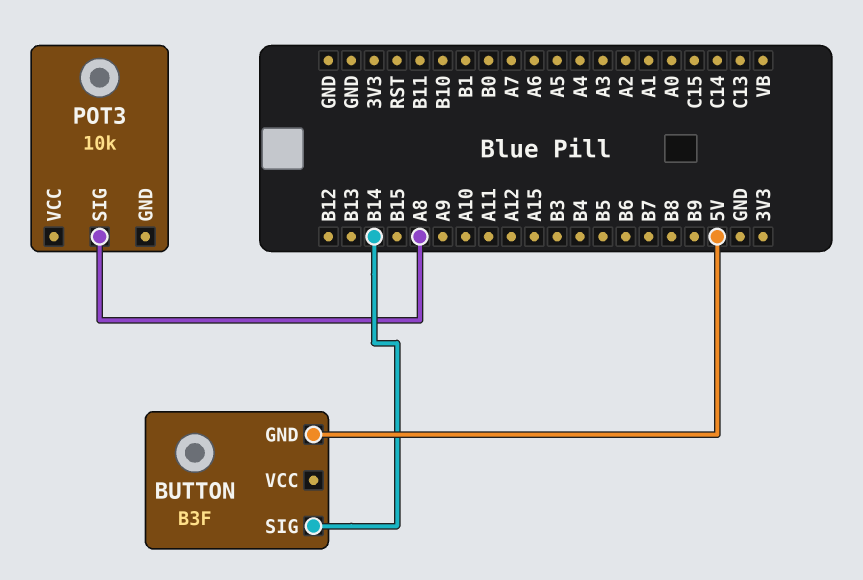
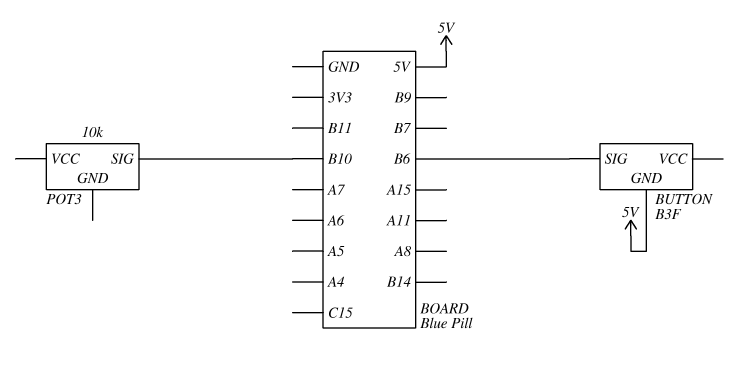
BUTTON pin SIG: B14 -> B6
POT3 pin SIG: A8 -> B10

